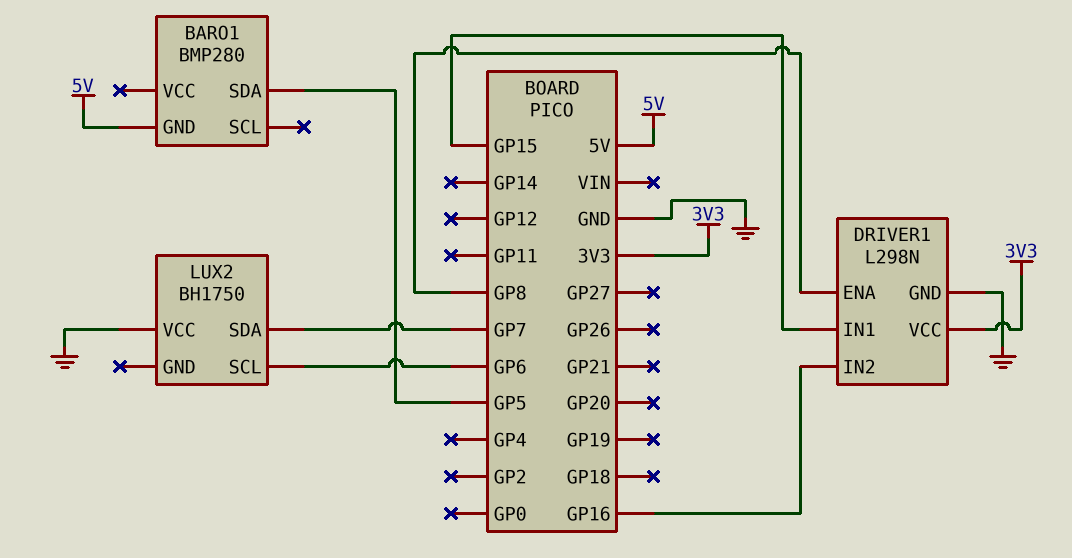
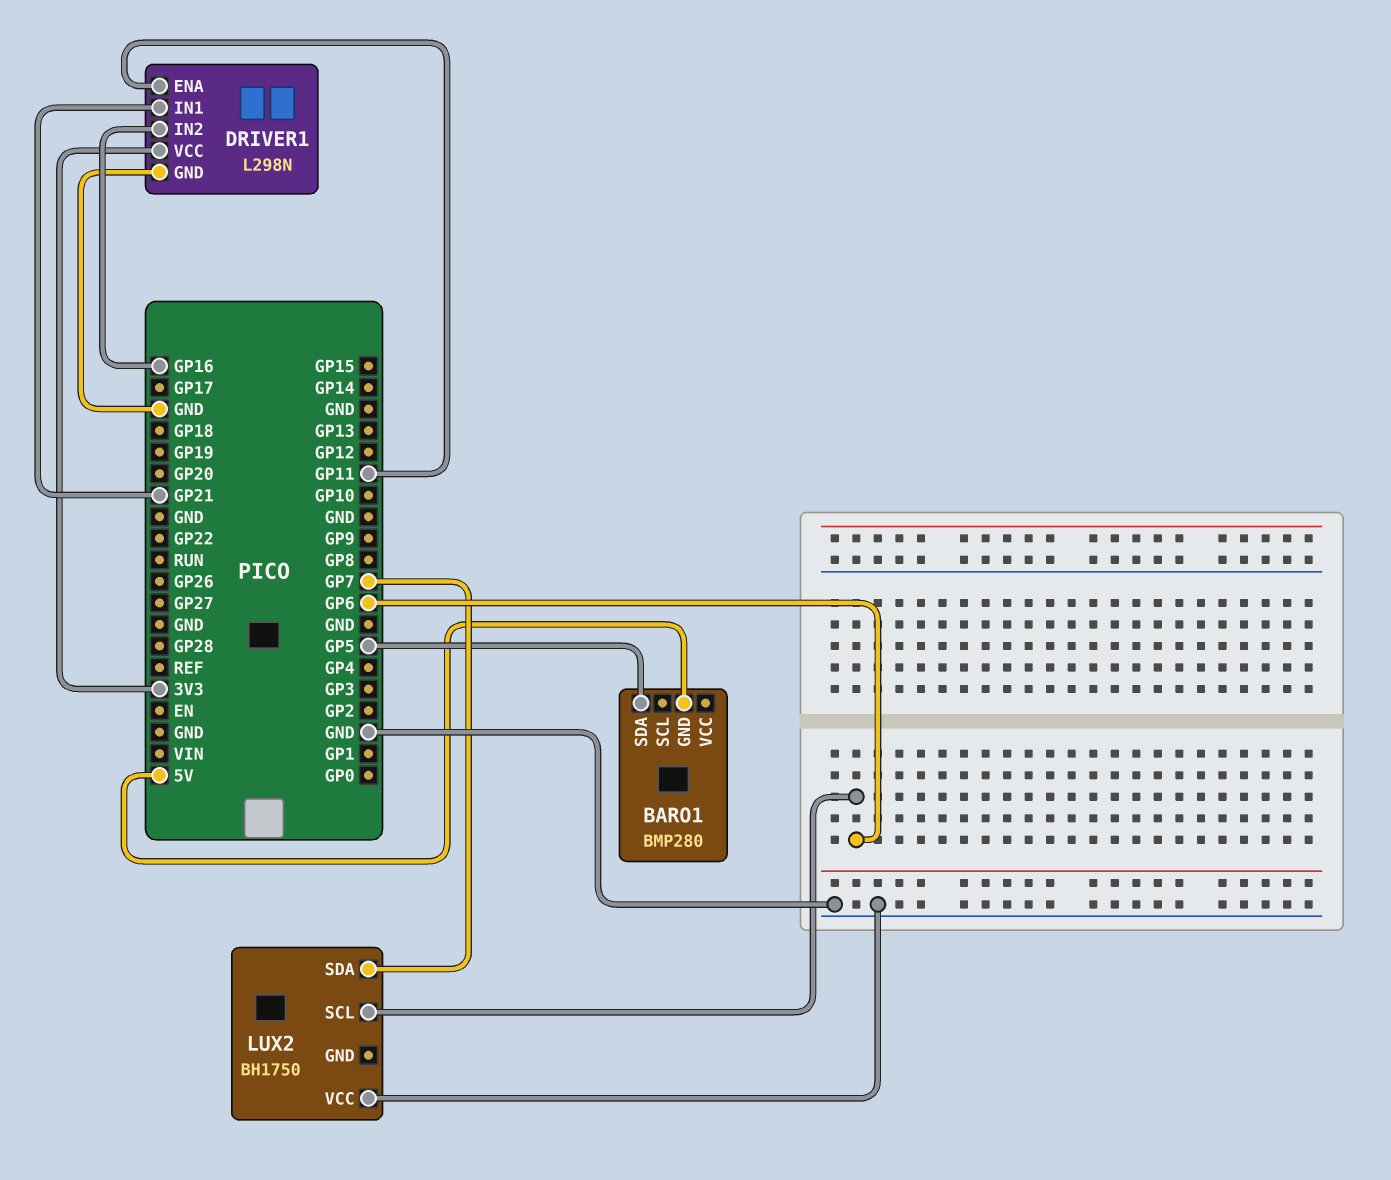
DRIVER1 pin ENA: GP8 -> GP11
DRIVER1 pin IN1: GP15 -> GP21

